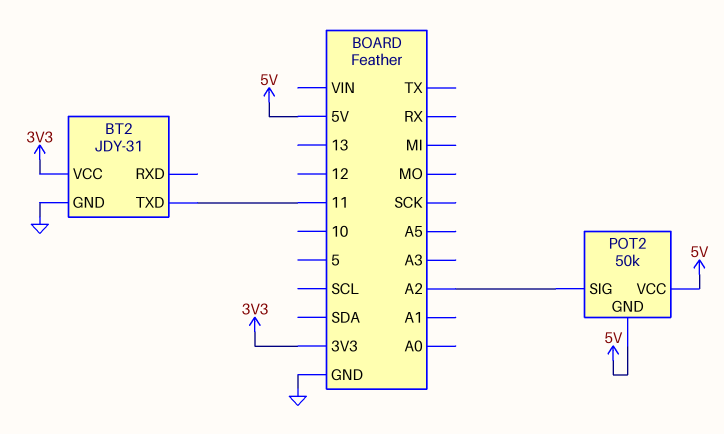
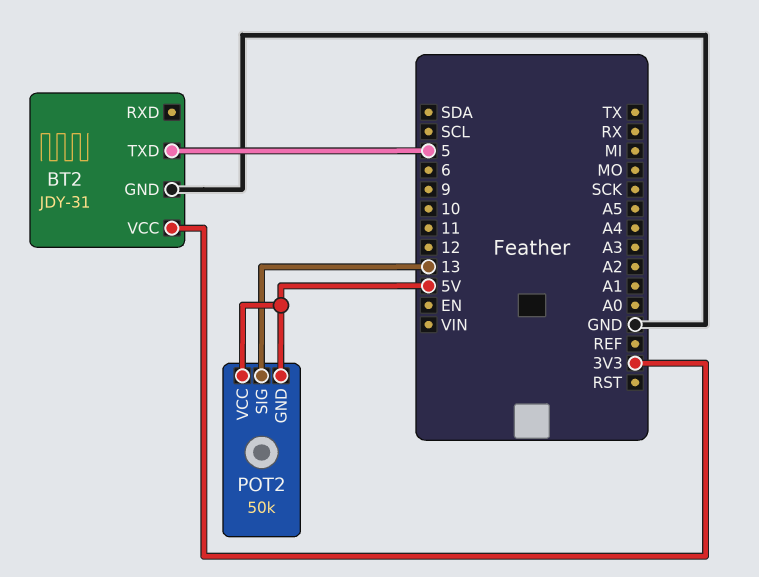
BT2 pin TXD: 11 -> 5
POT2 pin SIG: A2 -> 13

